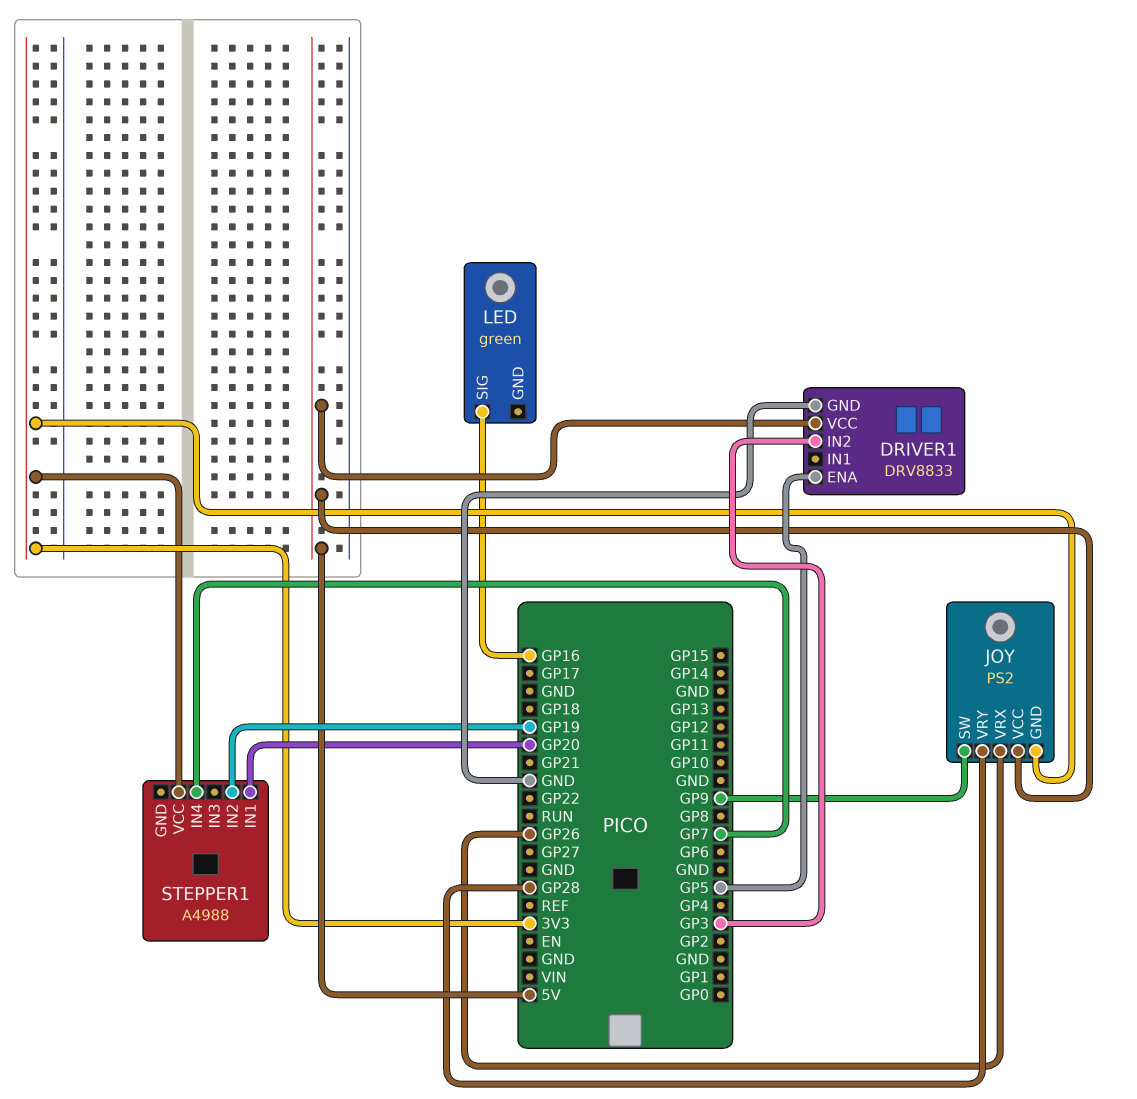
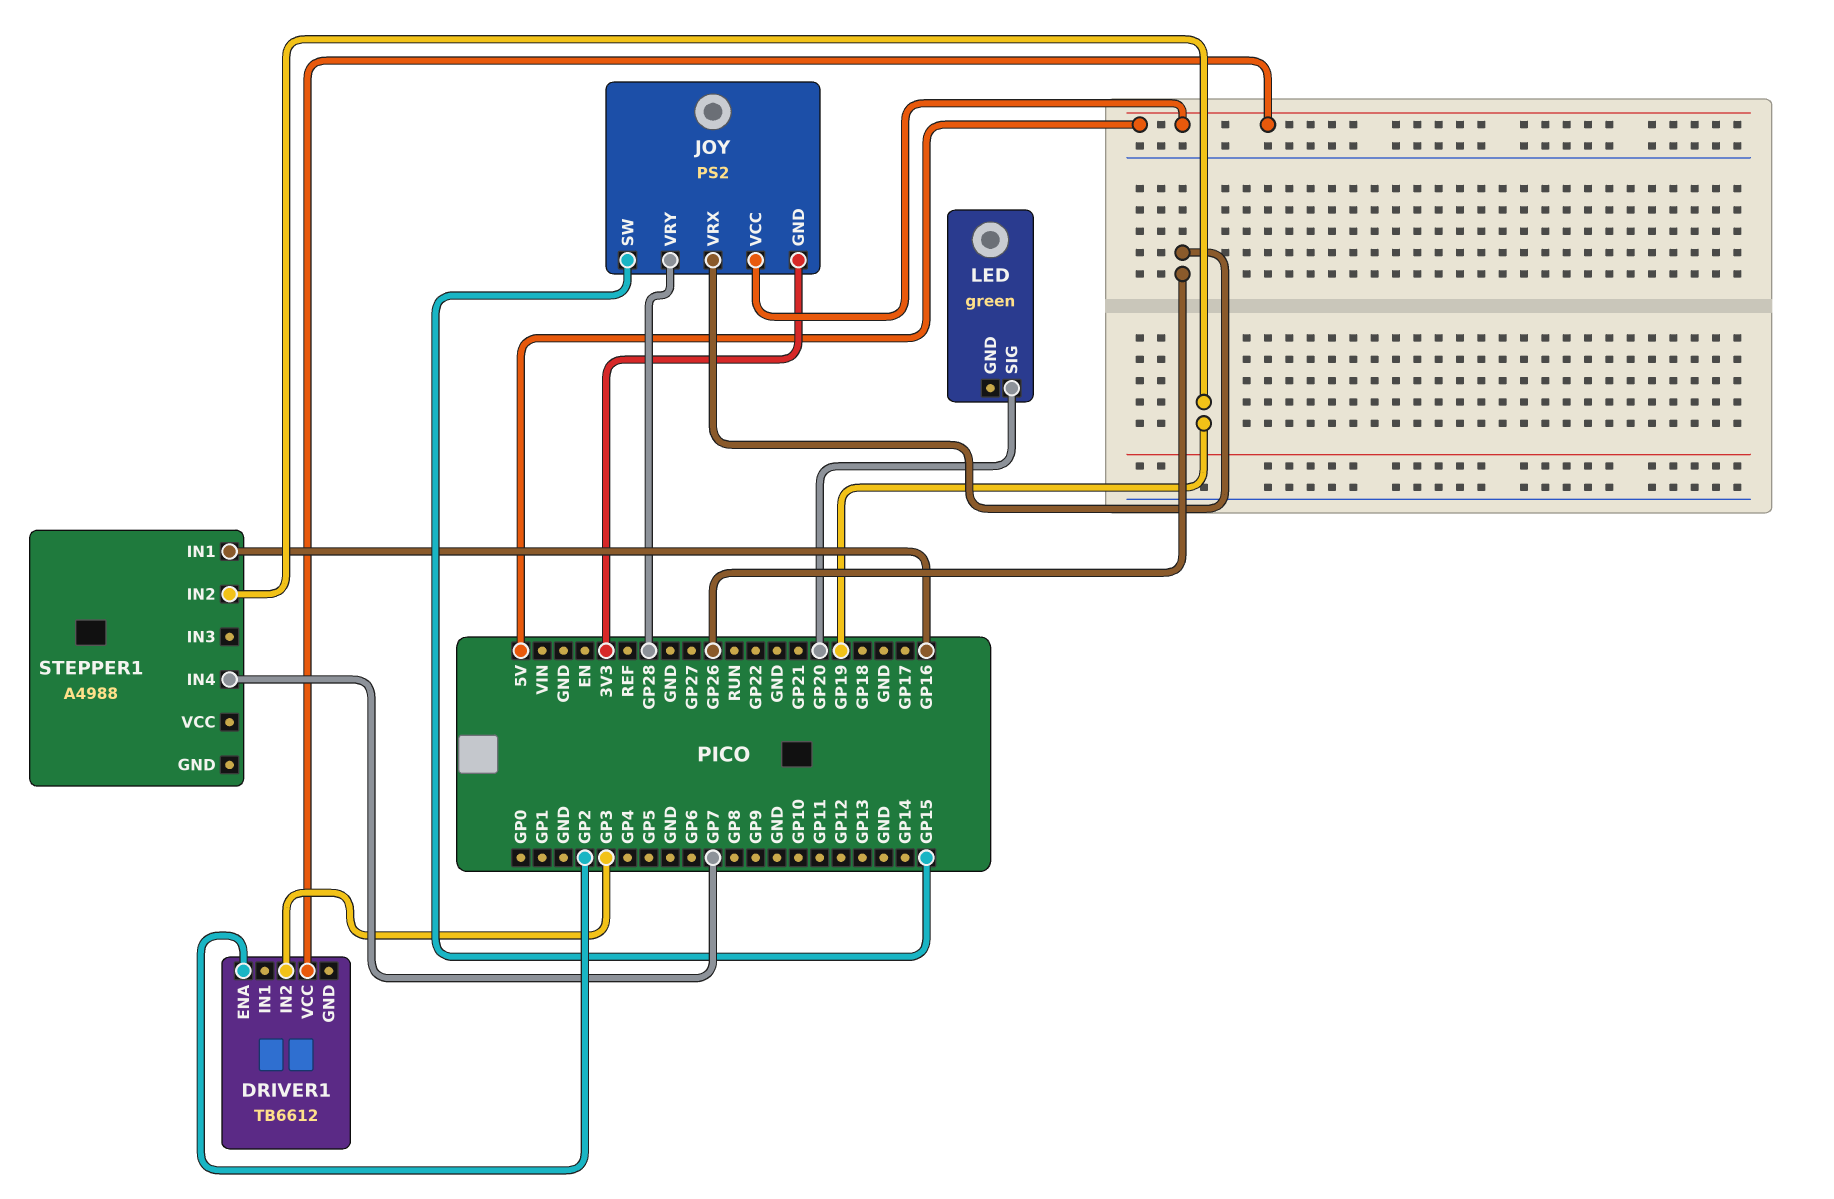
DRIVER1: DRV8833 -> TB6612
DRIVER1 pin ENA: GP5 -> GP2
DRIVER1 pin GND: GND -> none
JOY pin SW: GP9 -> GP15
LED pin SIG: GP16 -> GP20
STEPPER1 pin IN1: GP20 -> GP16
STEPPER1 pin VCC: 3V3 -> none

